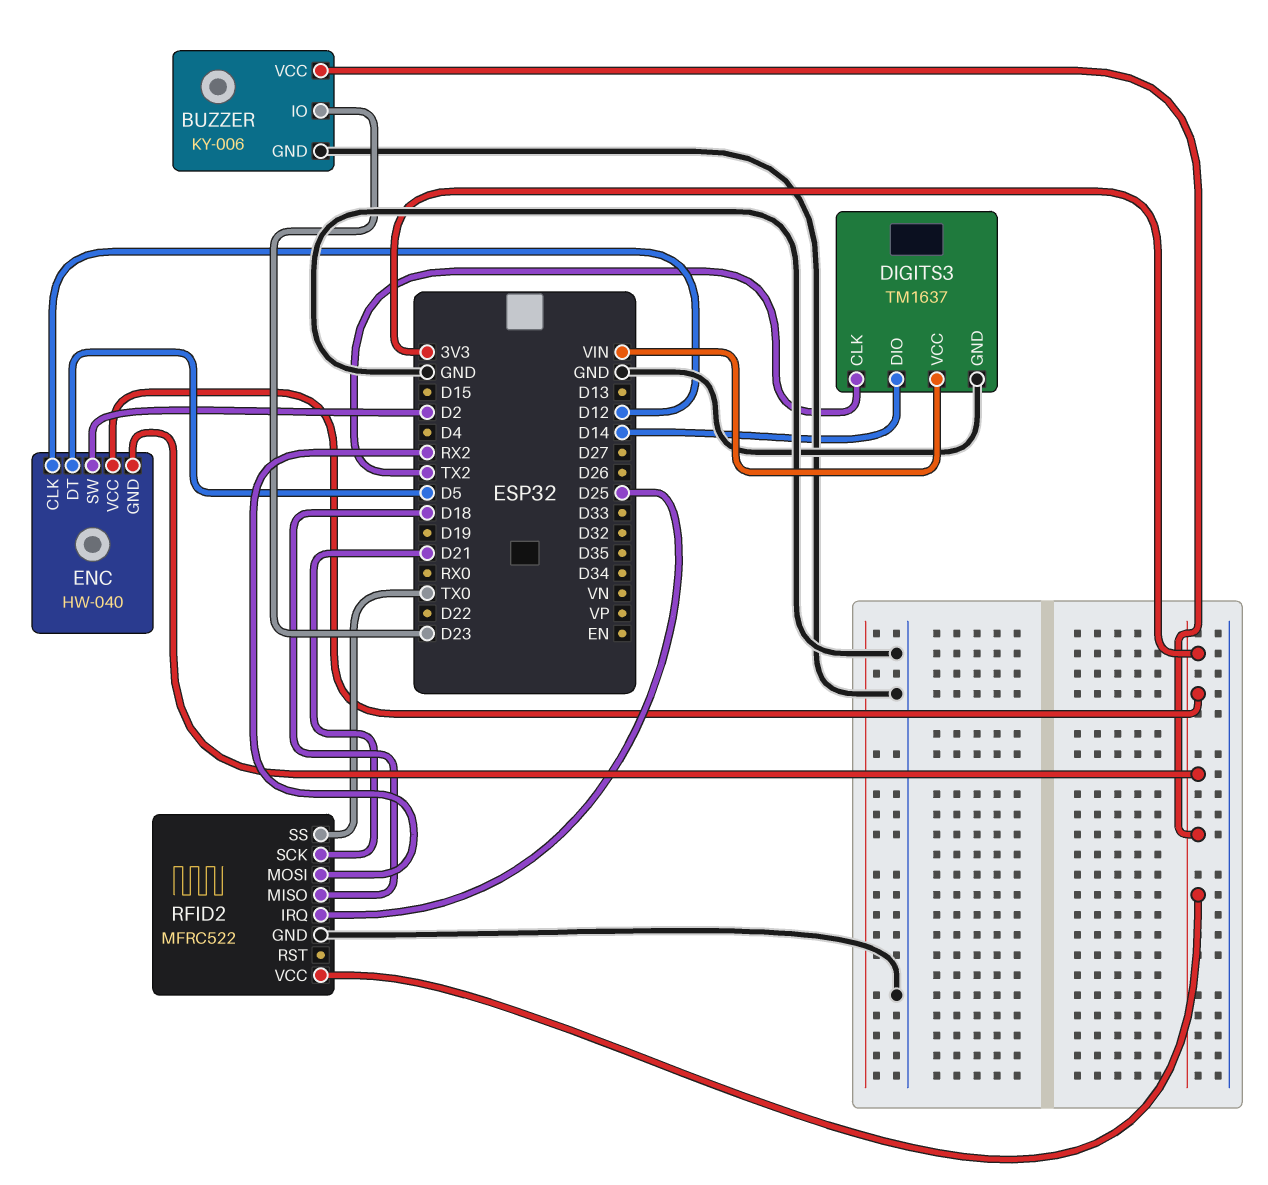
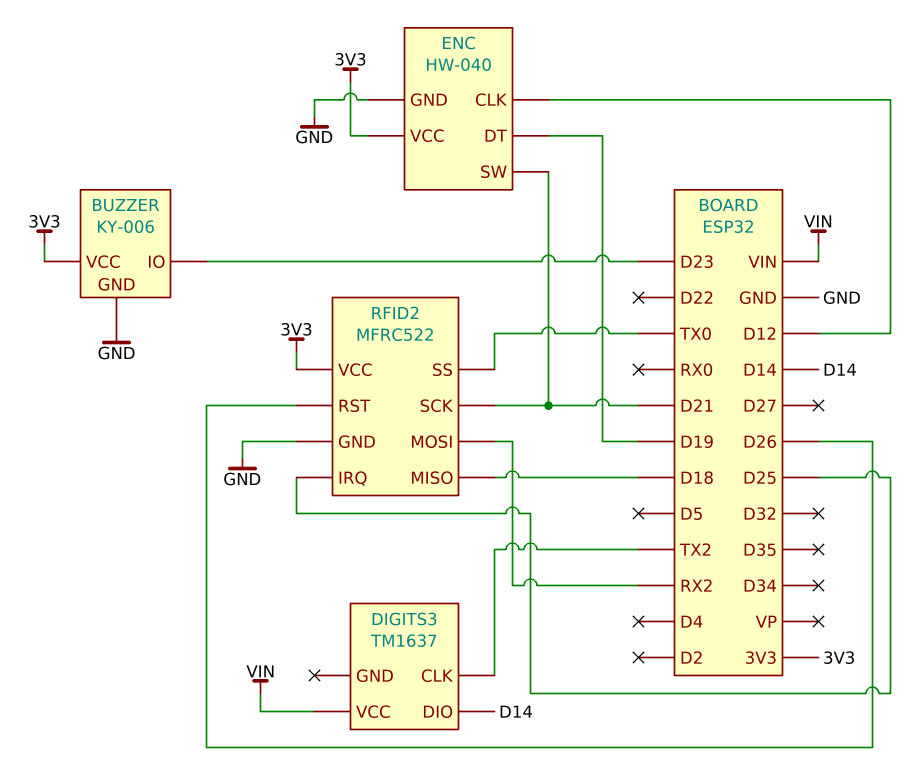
DIGITS3 pin GND: GND -> none
ENC pin DT: D5 -> D19
ENC pin GND: 3V3 -> GND
ENC pin SW: D2 -> D21
RFID2 pin RST: none -> D26

